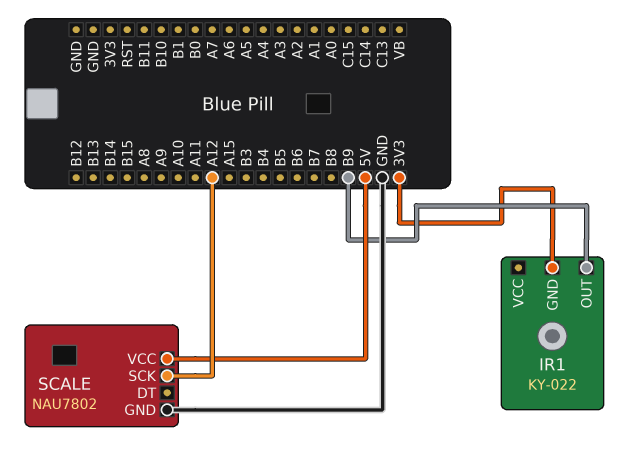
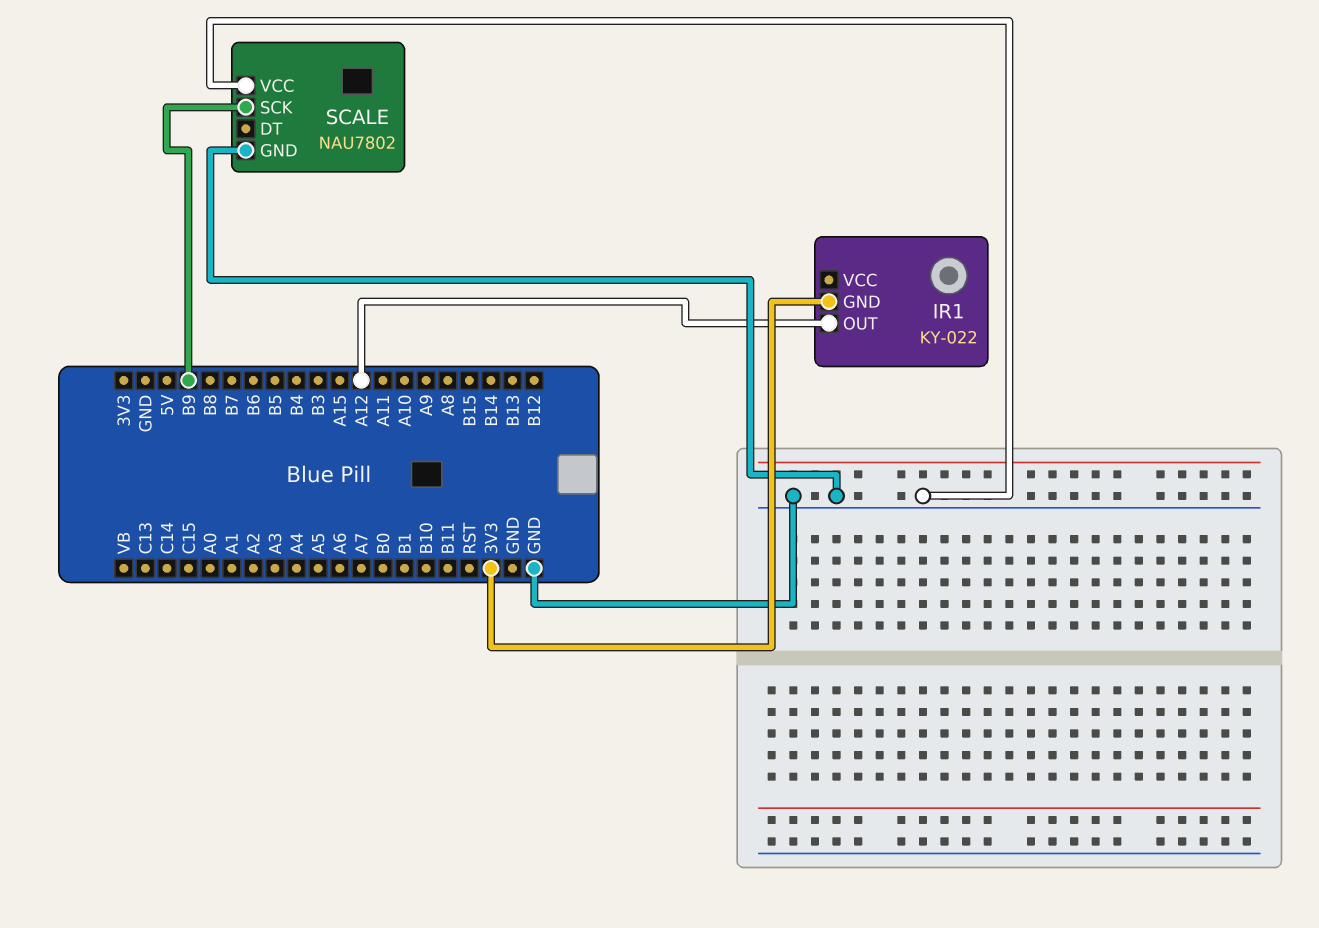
IR1 pin OUT: B9 -> A12
SCALE pin SCK: A12 -> B9
SCALE pin VCC: 5V -> GND

